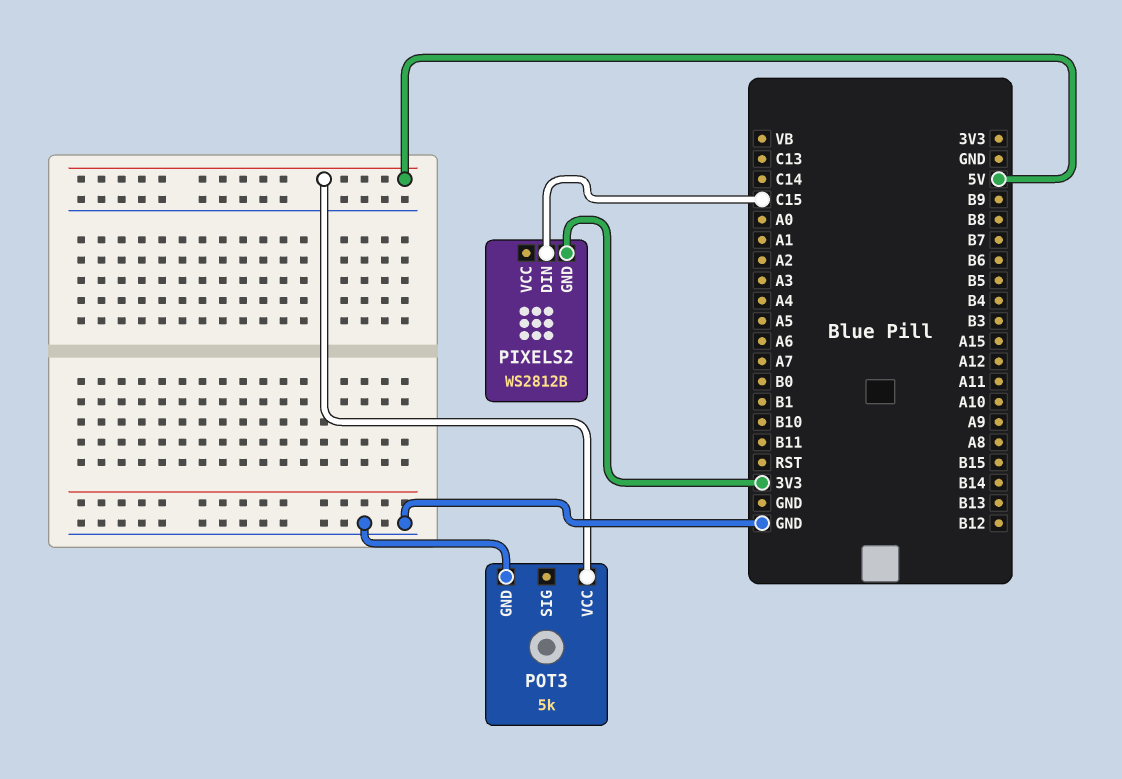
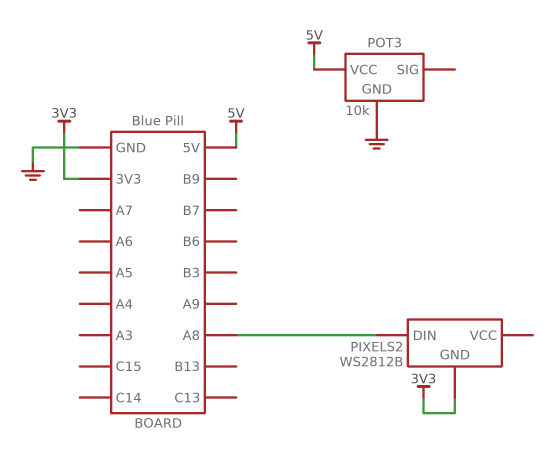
PIXELS2 pin DIN: C15 -> A8
POT3: 5k -> 10k

